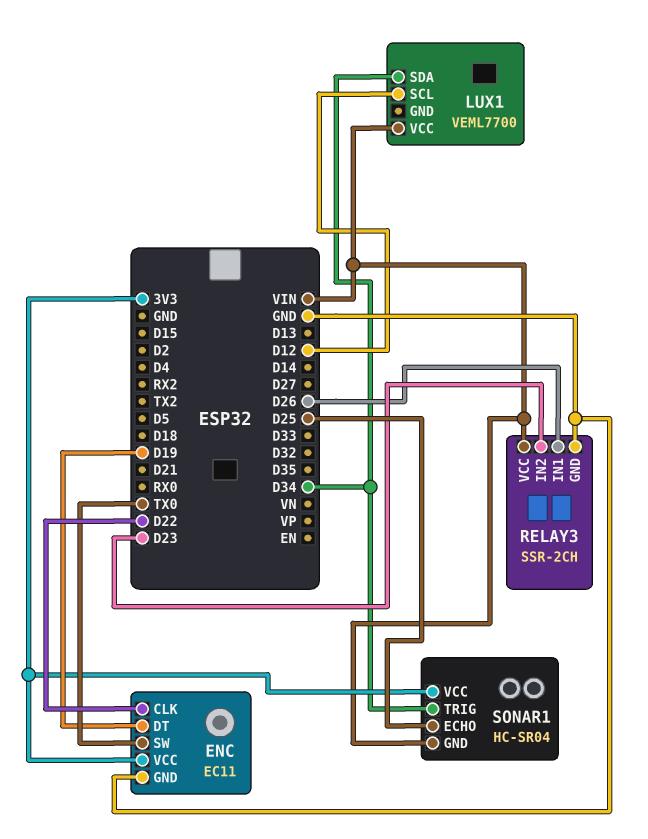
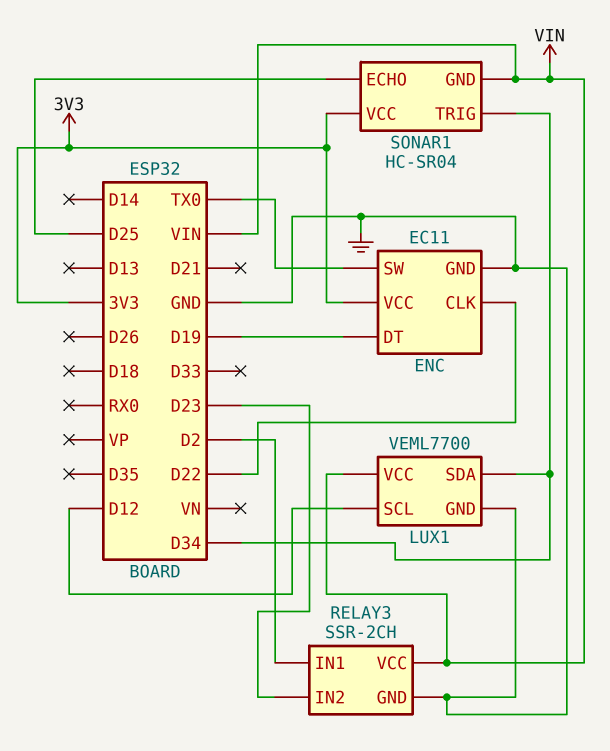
LUX1 pin GND: none -> GND
RELAY3 pin IN1: D26 -> D2

